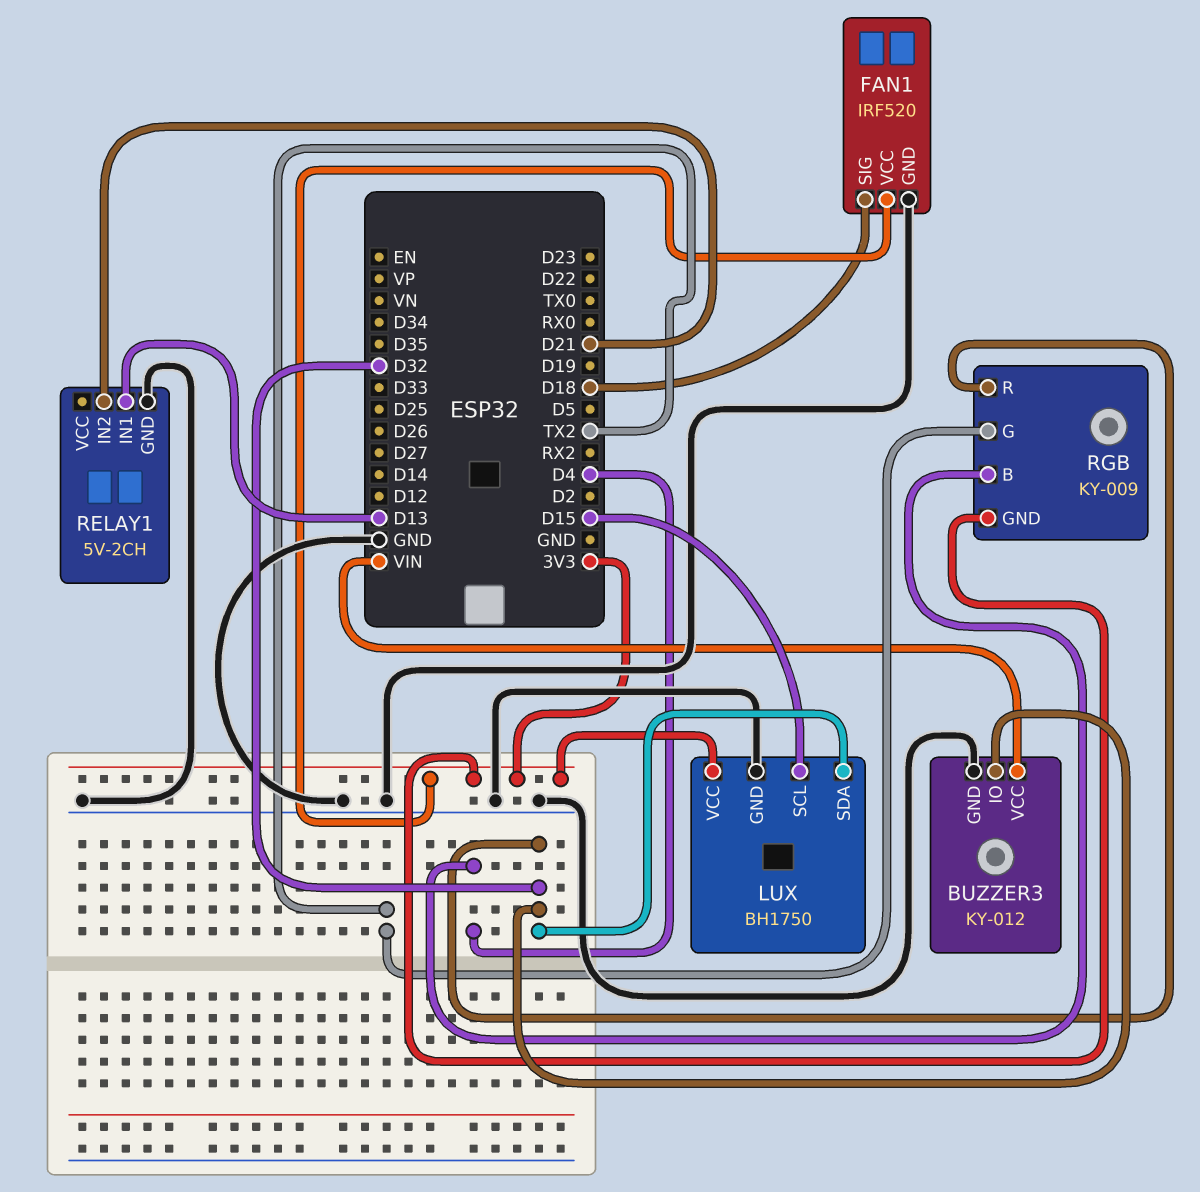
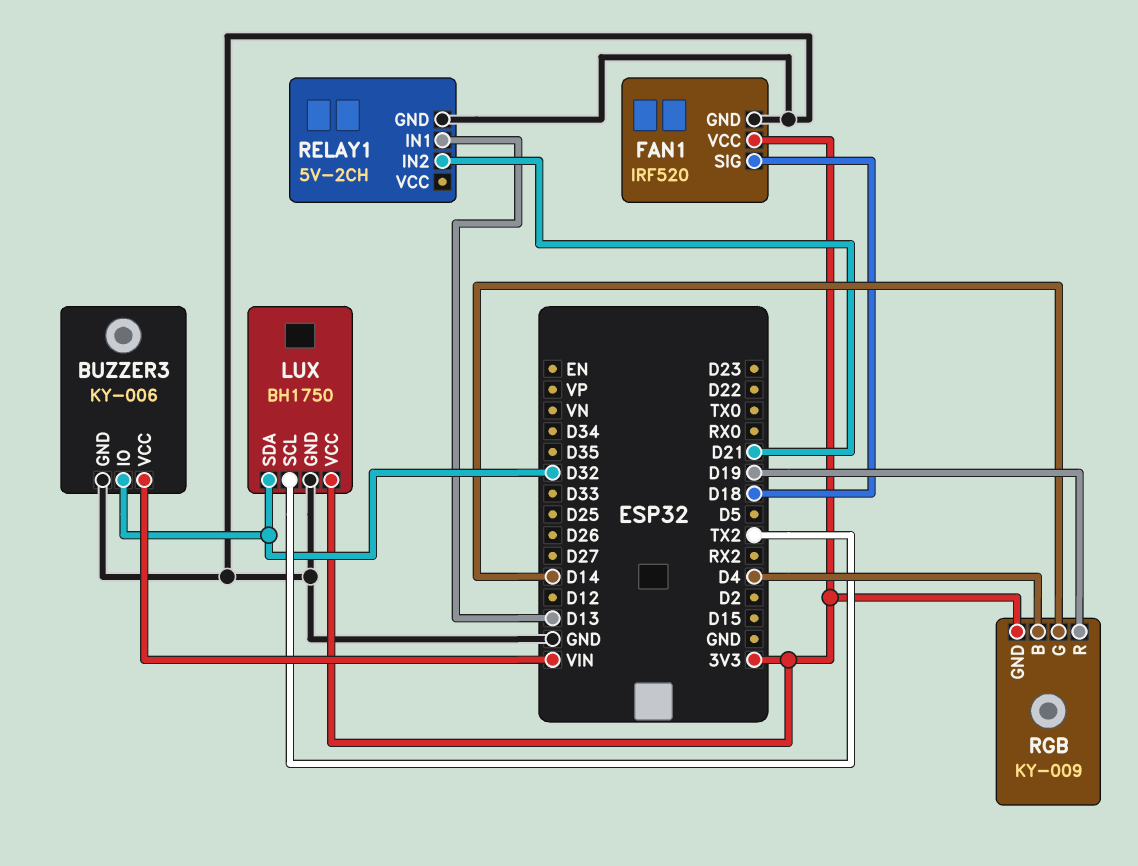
BUZZER3: KY-012 -> KY-006
LUX pin SCL: D15 -> TX2
RGB pin G: TX2 -> D14
RGB pin R: D32 -> D19

